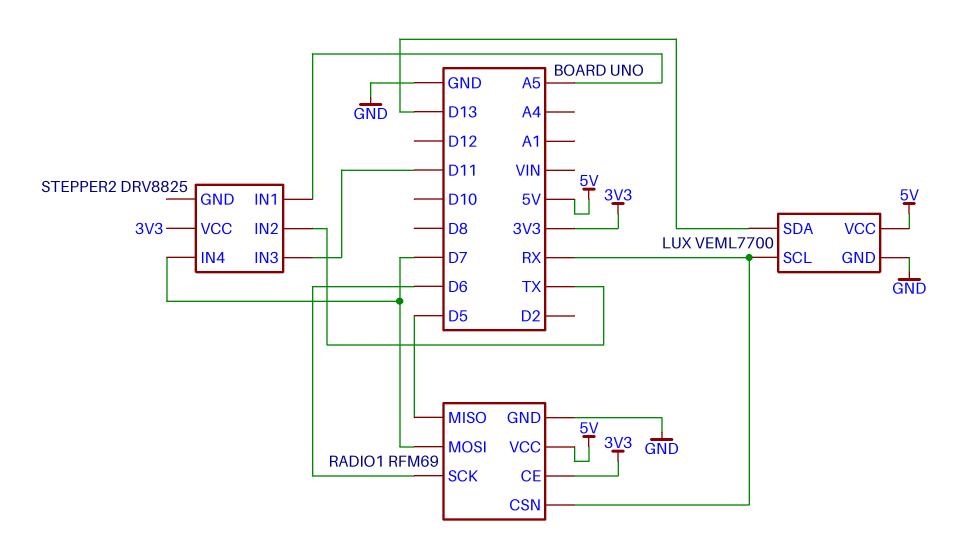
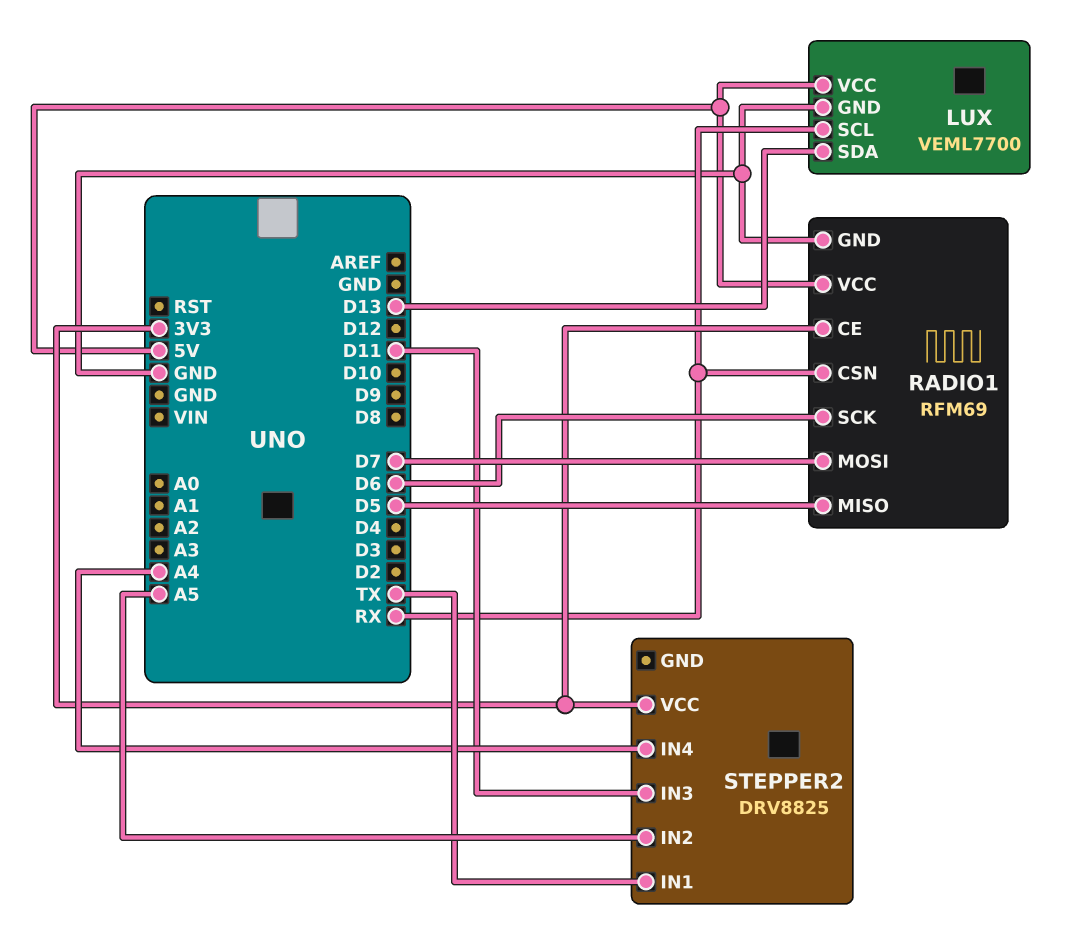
STEPPER2 pin IN1: A5 -> TX
STEPPER2 pin IN2: TX -> A5
STEPPER2 pin IN4: D7 -> A4

